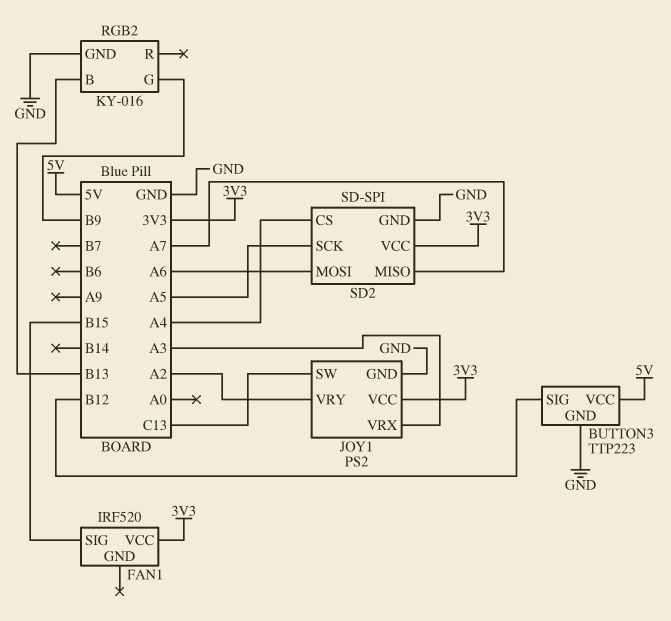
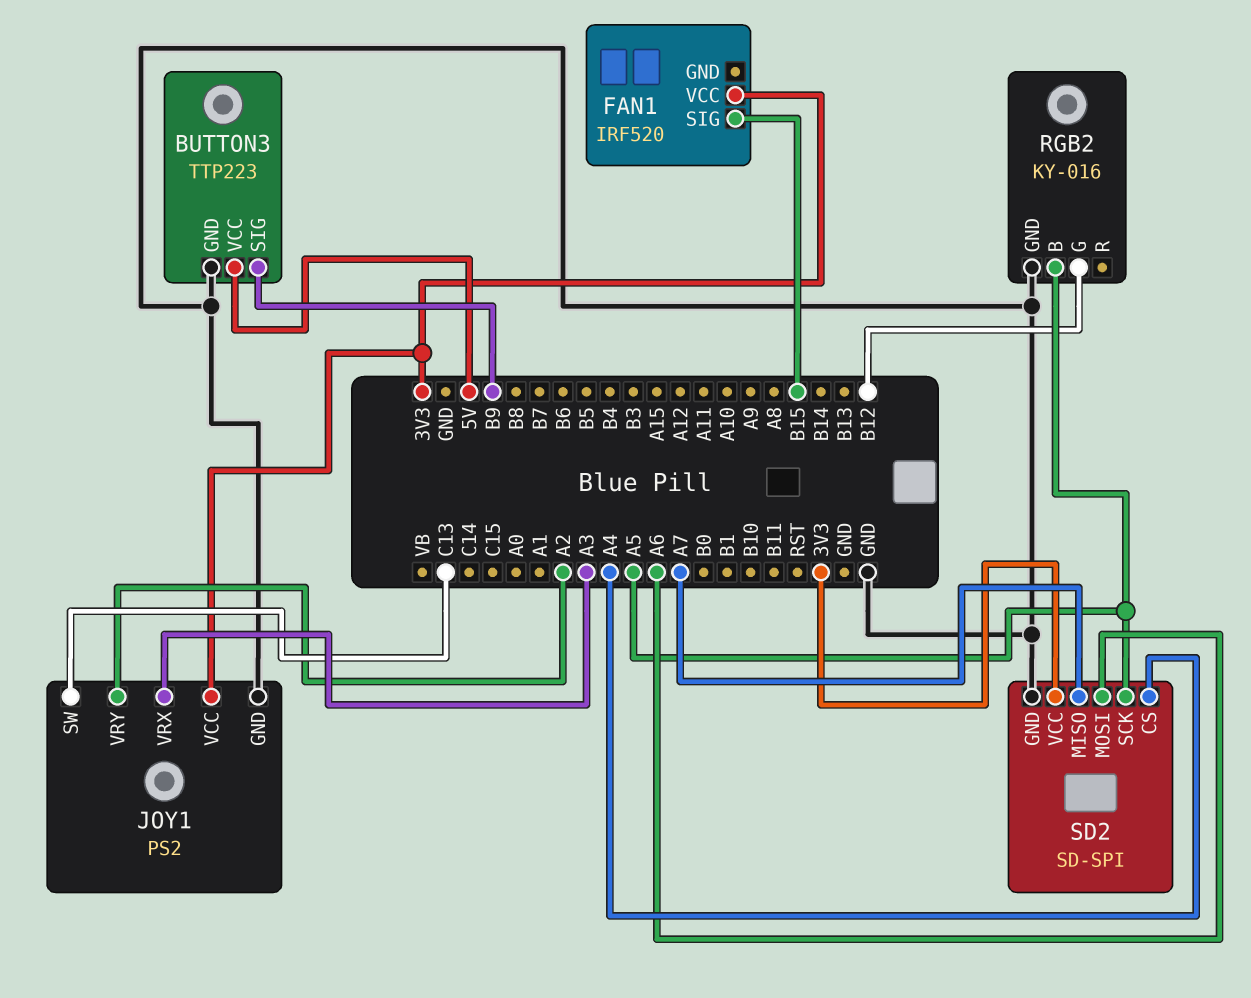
BUTTON3 pin SIG: B12 -> B9
RGB2 pin B: B13 -> A5
RGB2 pin G: B9 -> B12

